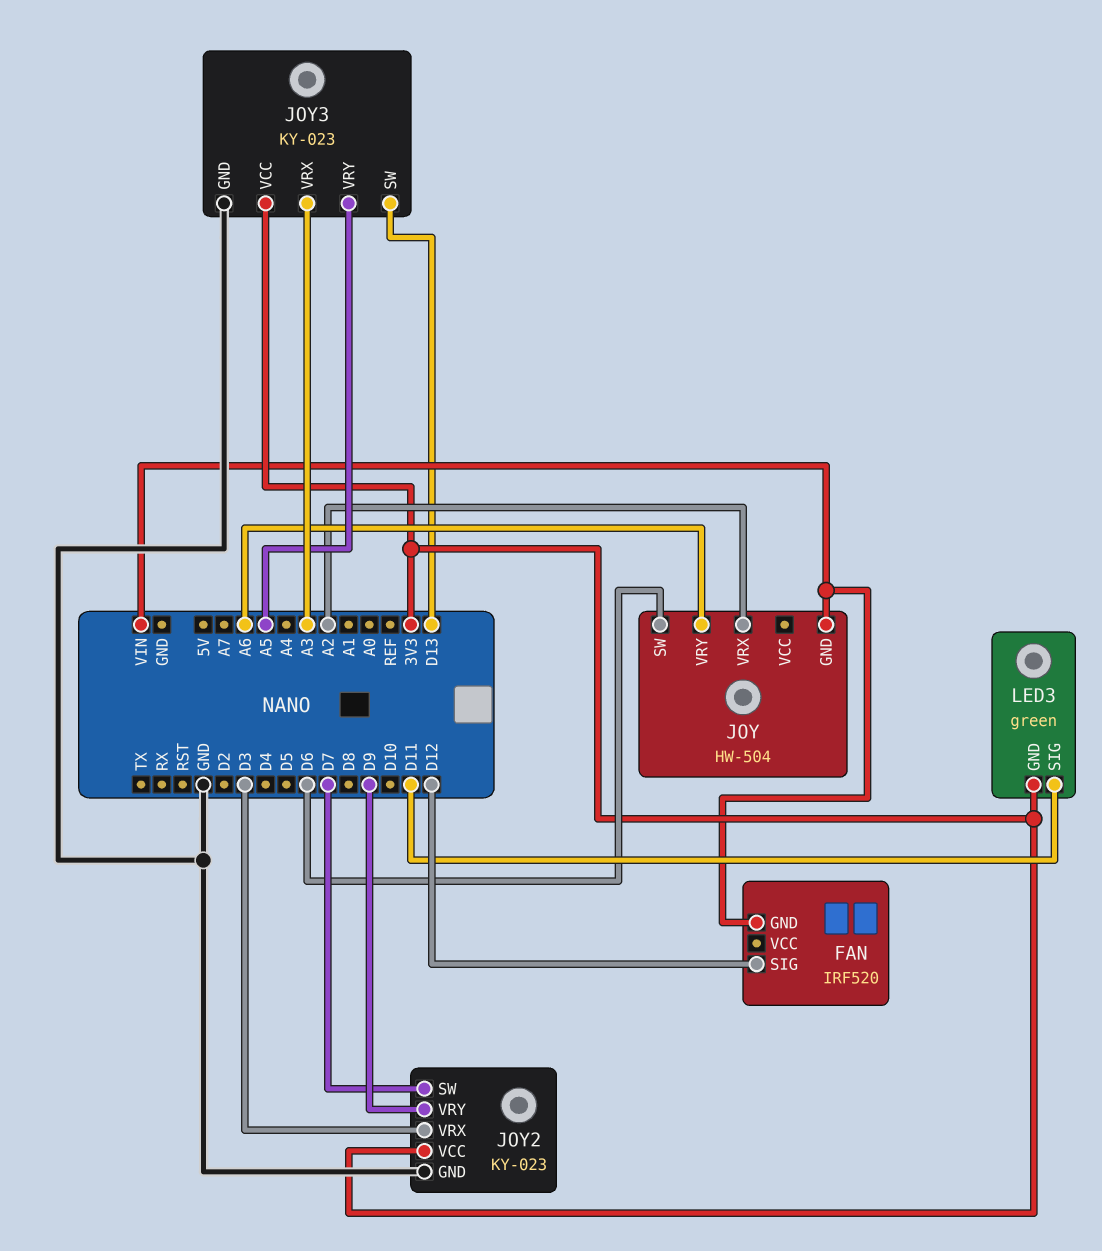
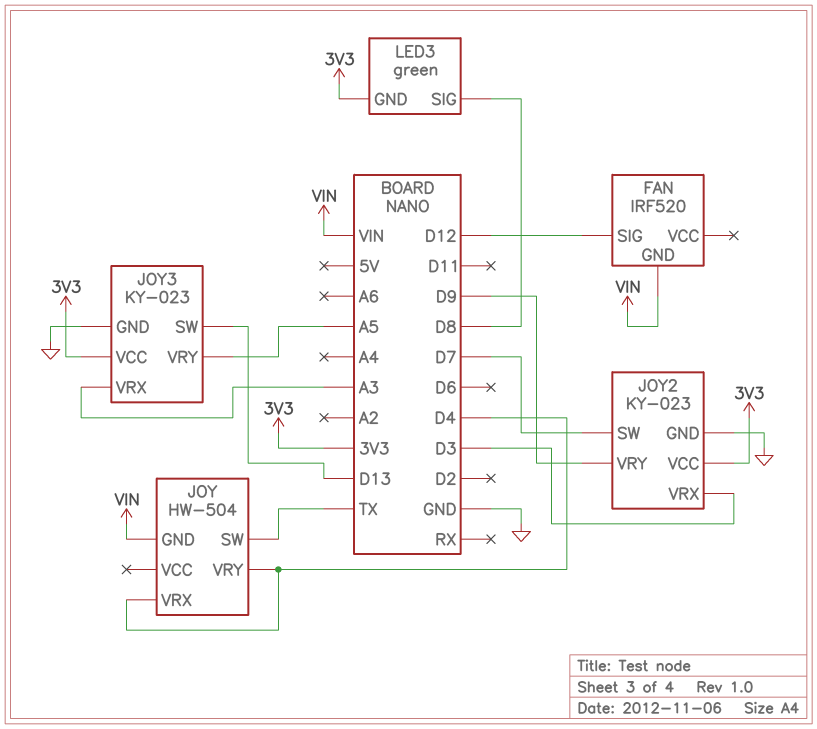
JOY pin SW: D6 -> TX
JOY pin VRX: A2 -> D4
JOY pin VRY: A6 -> D4
LED3 pin SIG: D11 -> D8

